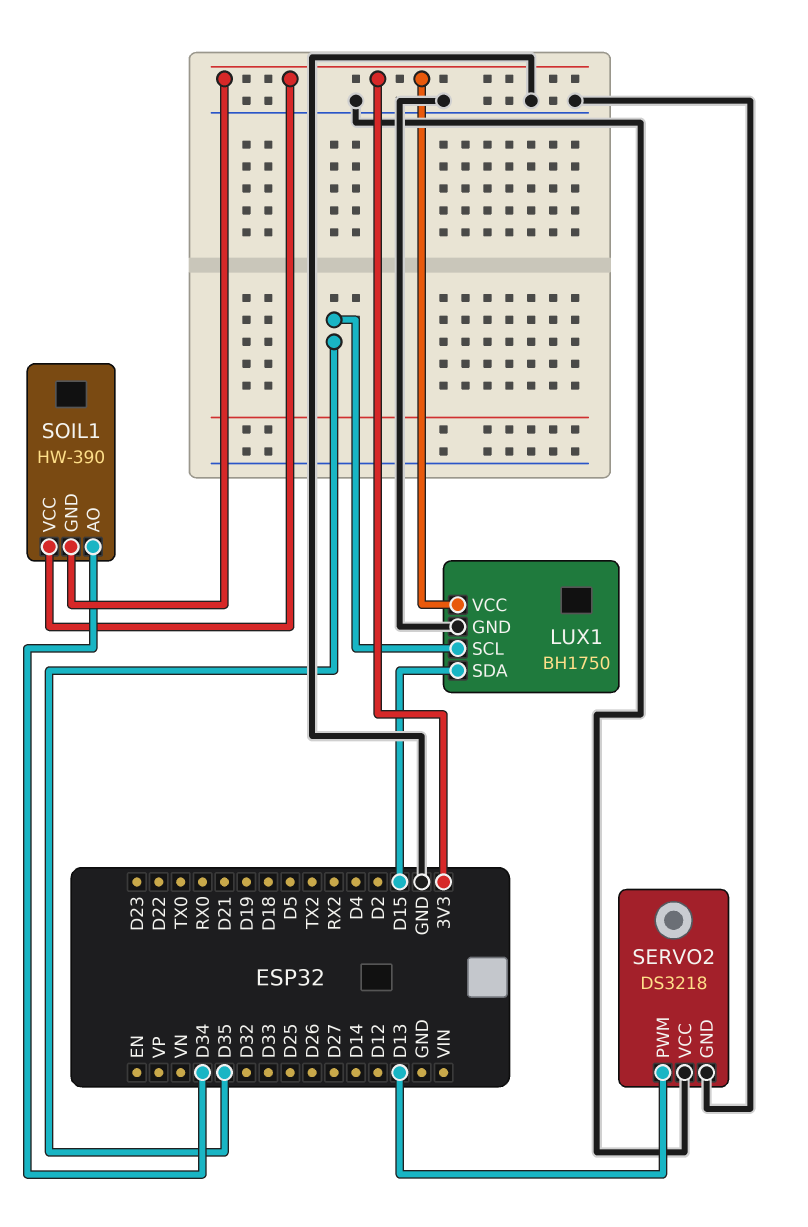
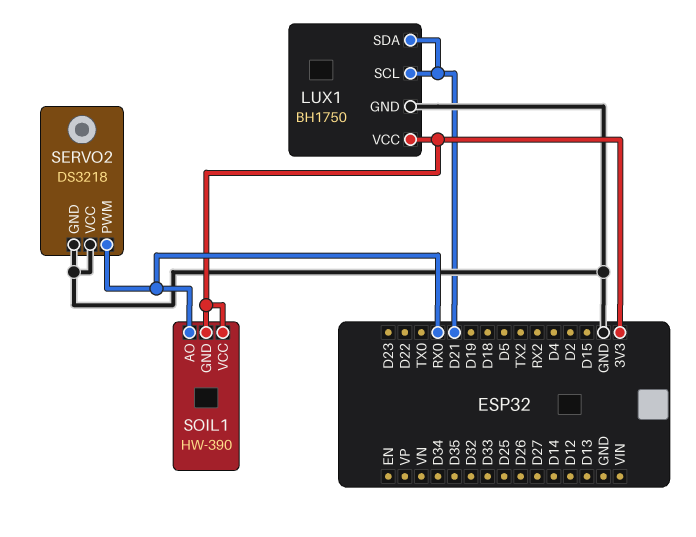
LUX1 pin SCL: D35 -> D21
LUX1 pin SDA: D15 -> D21
SERVO2 pin PWM: D13 -> RX0
SOIL1 pin AO: D34 -> RX0

